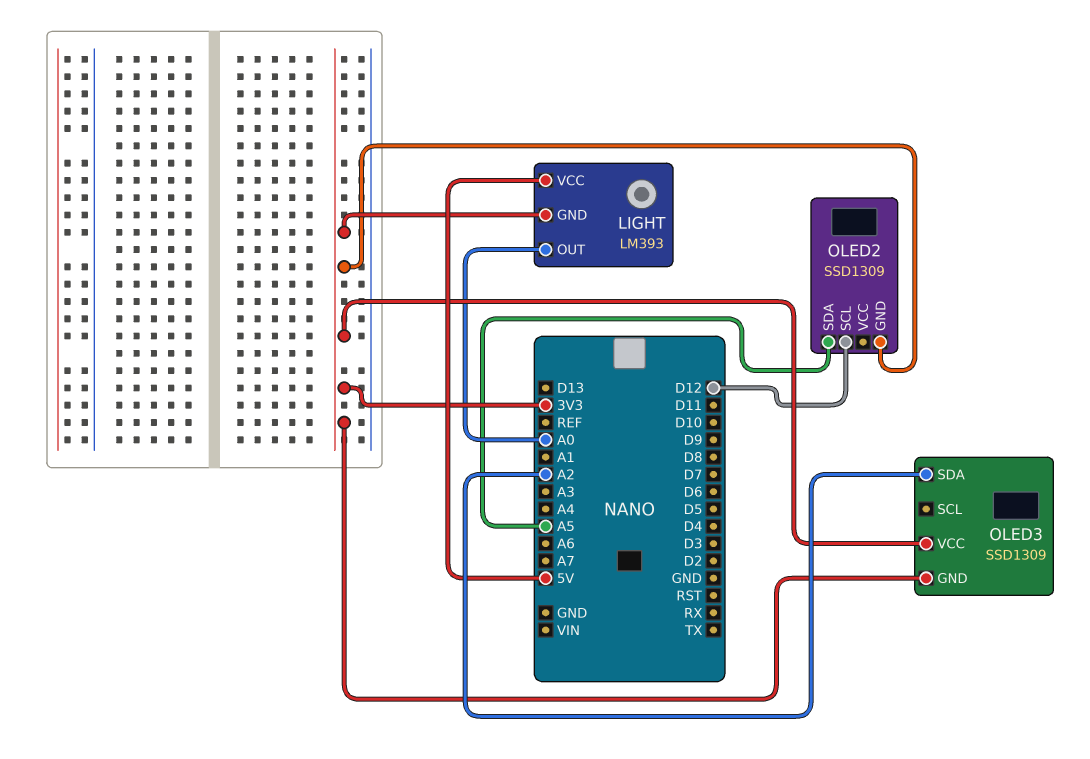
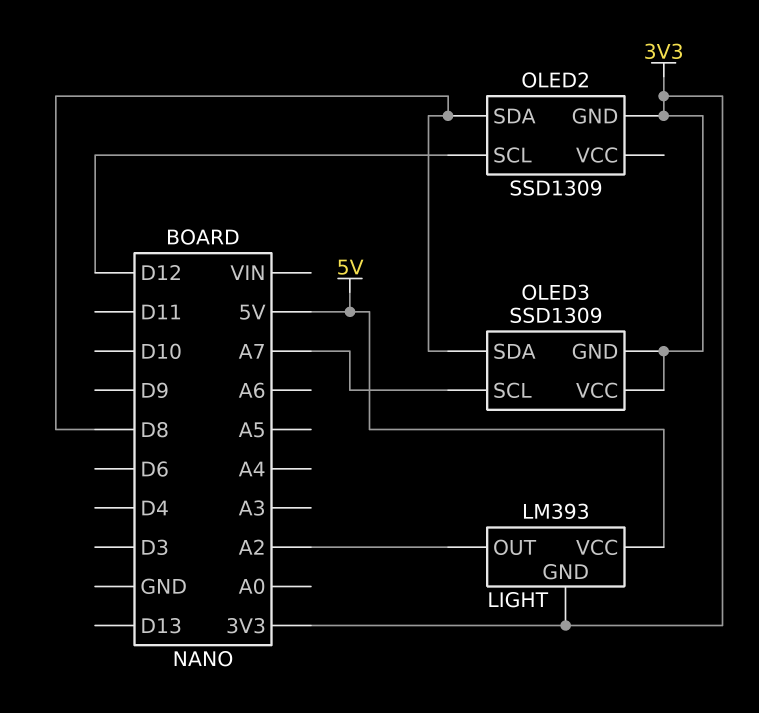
LIGHT pin OUT: A0 -> A2
OLED2 pin SDA: A5 -> D8
OLED3 pin SCL: none -> A7
OLED3 pin SDA: A2 -> D8

